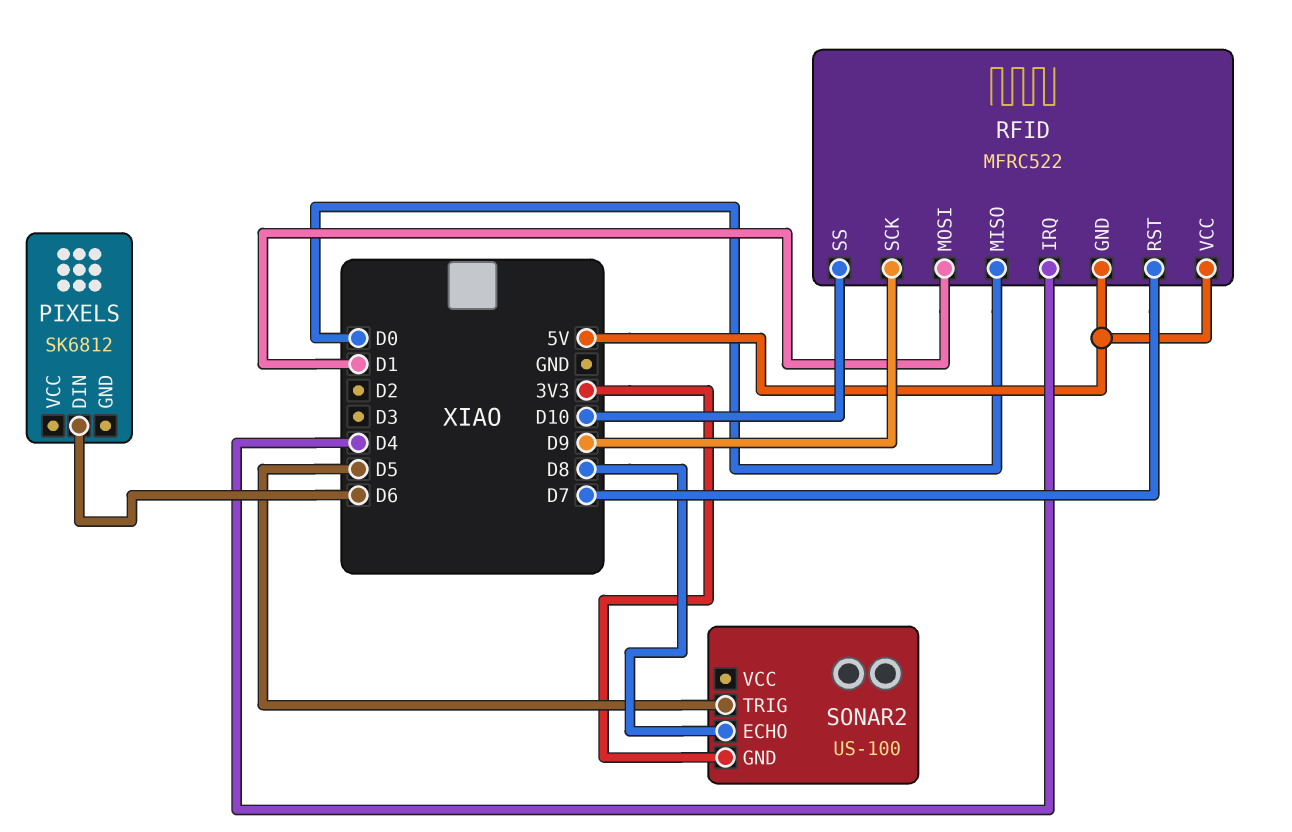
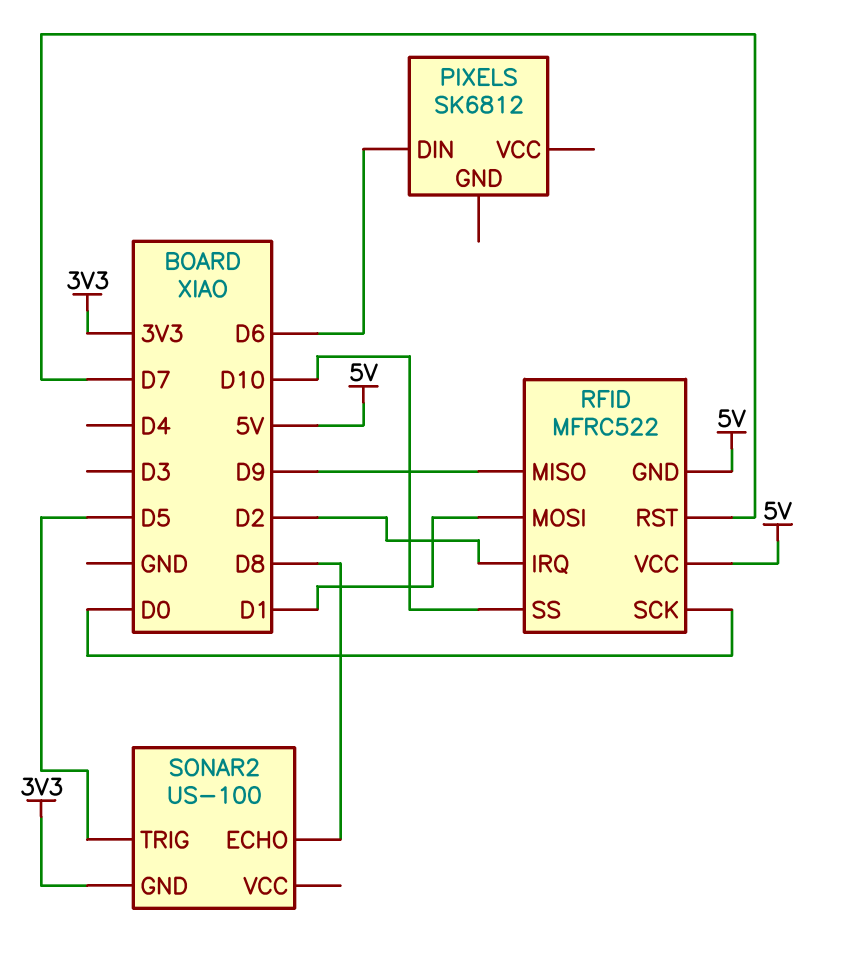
RFID pin IRQ: D4 -> D2
RFID pin MISO: D0 -> D9
RFID pin SCK: D9 -> D0

